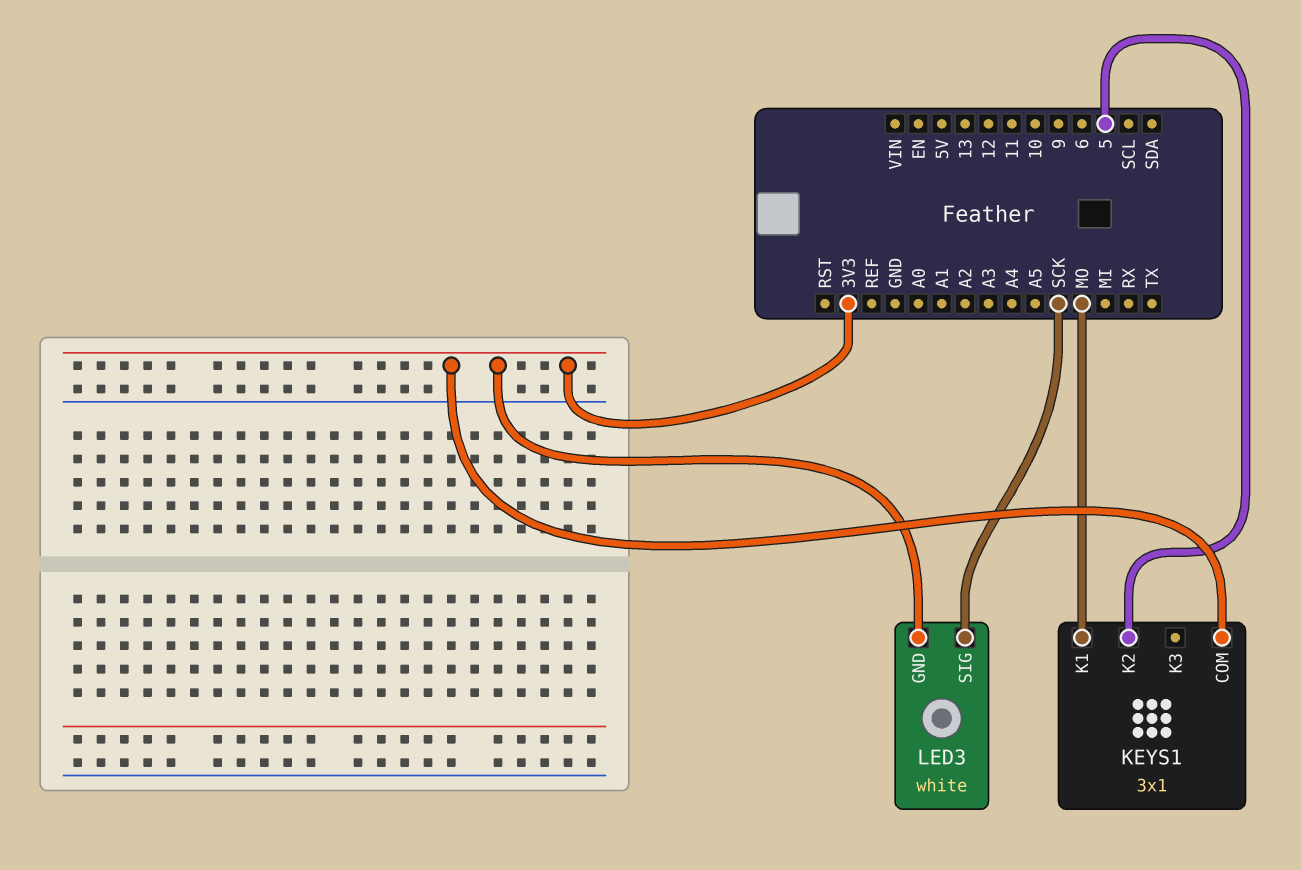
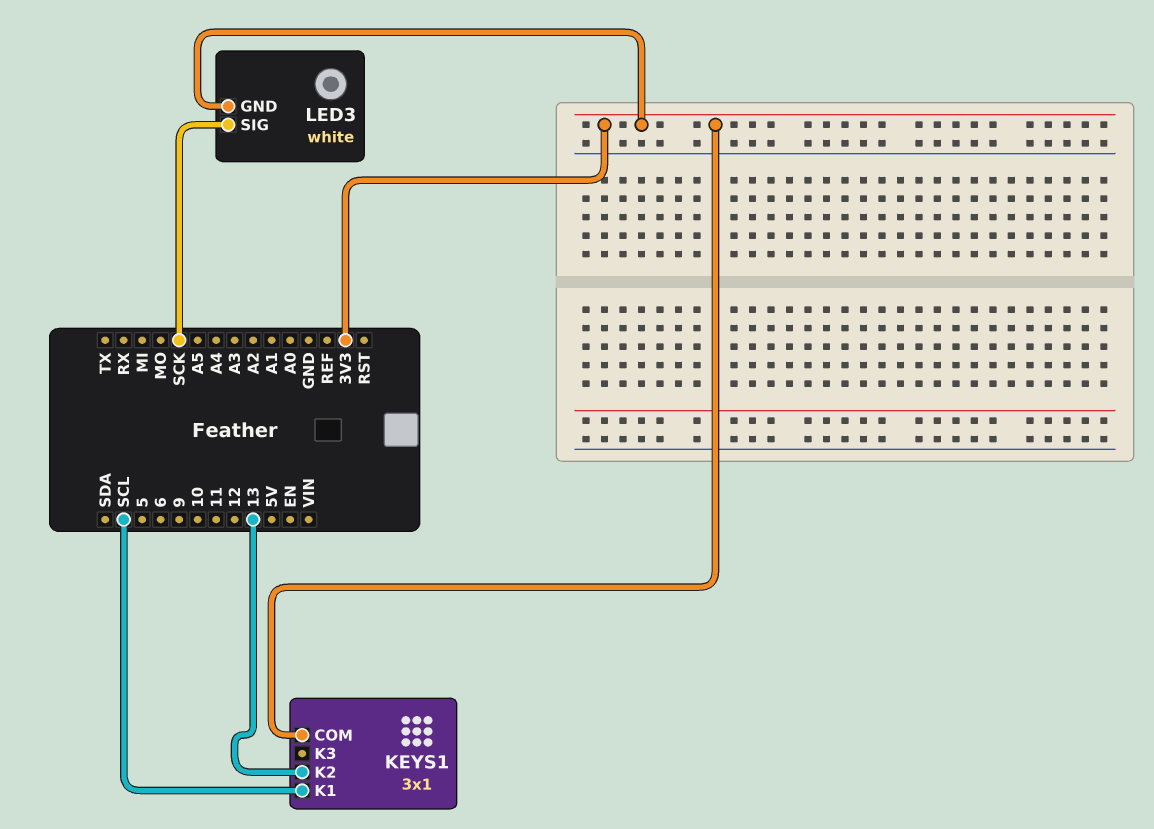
KEYS1 pin K1: MO -> SCL
KEYS1 pin K2: 5 -> 13

